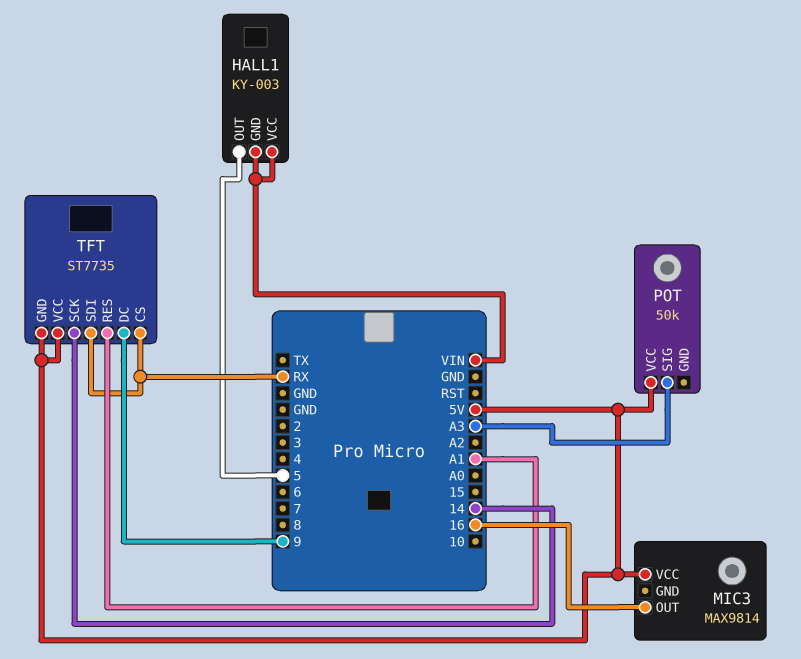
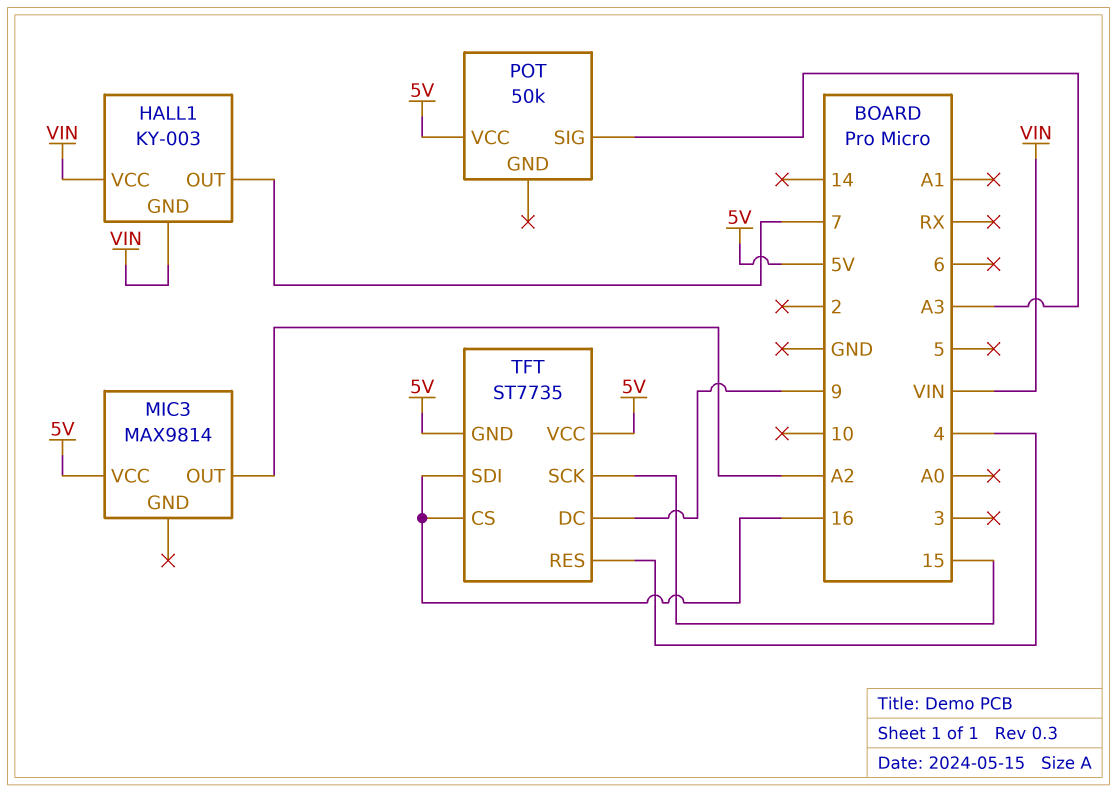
HALL1 pin OUT: 5 -> 7
MIC3 pin OUT: 16 -> A2
TFT pin CS: RX -> 16
TFT pin RES: A1 -> 4
TFT pin SCK: 14 -> 15
TFT pin SDI: RX -> 16

